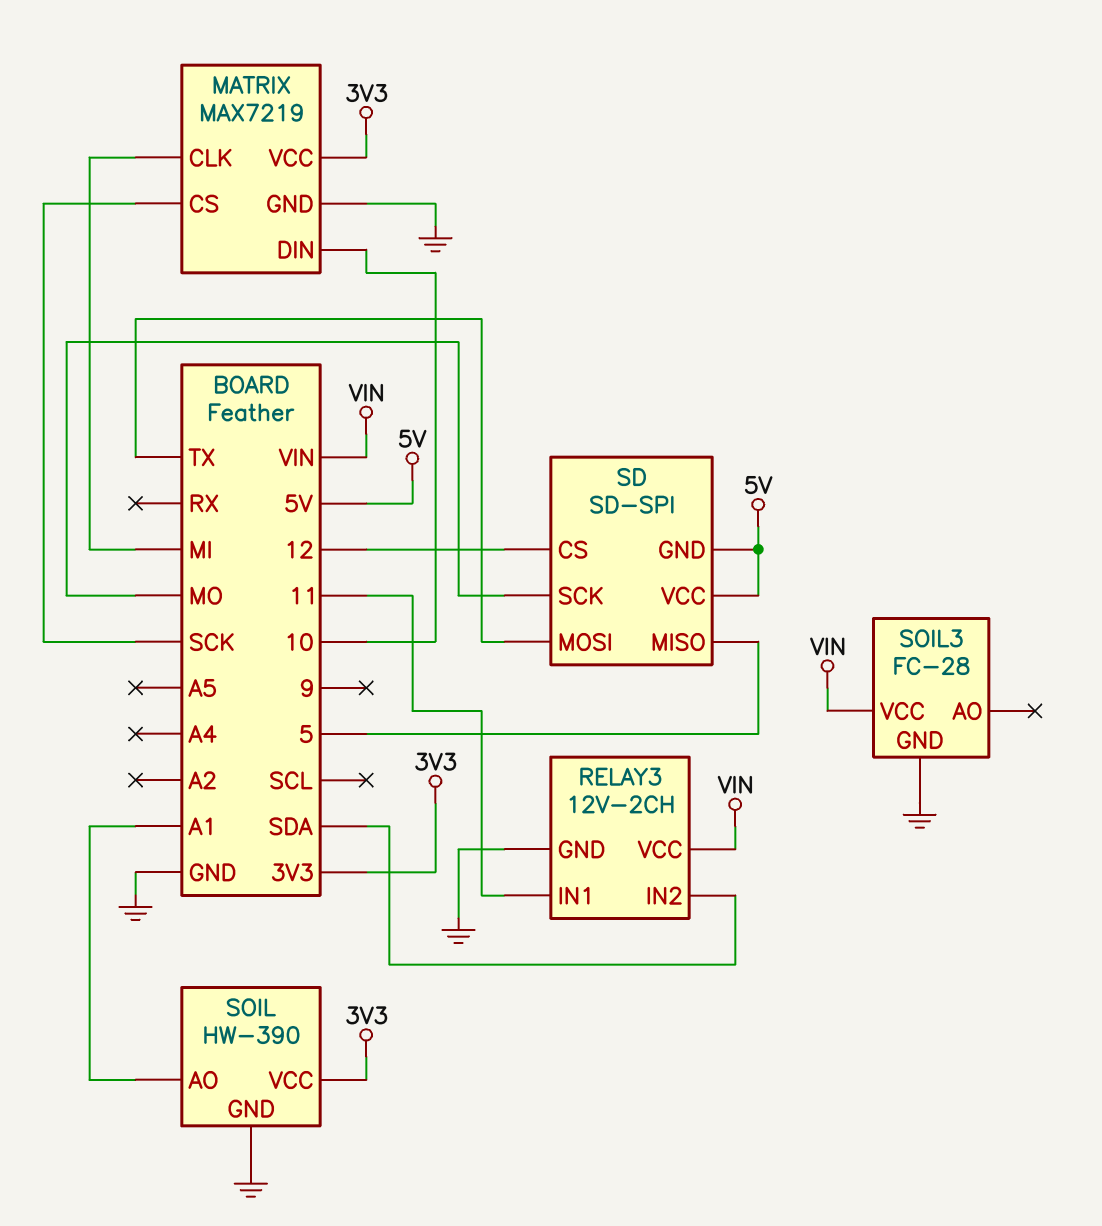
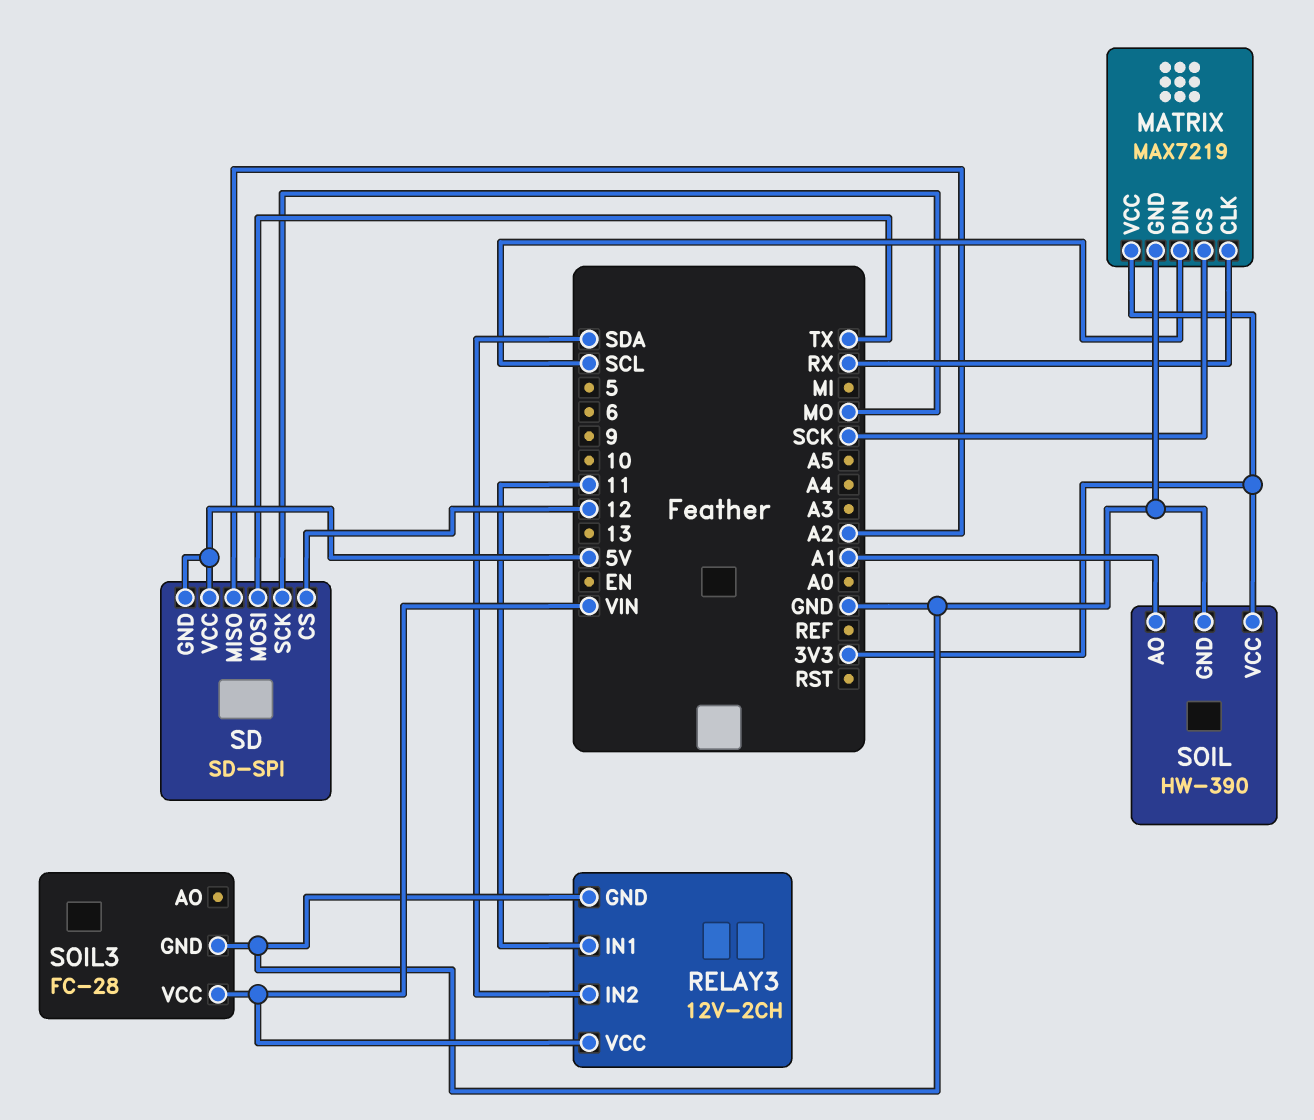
MATRIX pin CLK: MI -> RX
MATRIX pin DIN: 10 -> SCL
SD pin MISO: 5 -> A2

